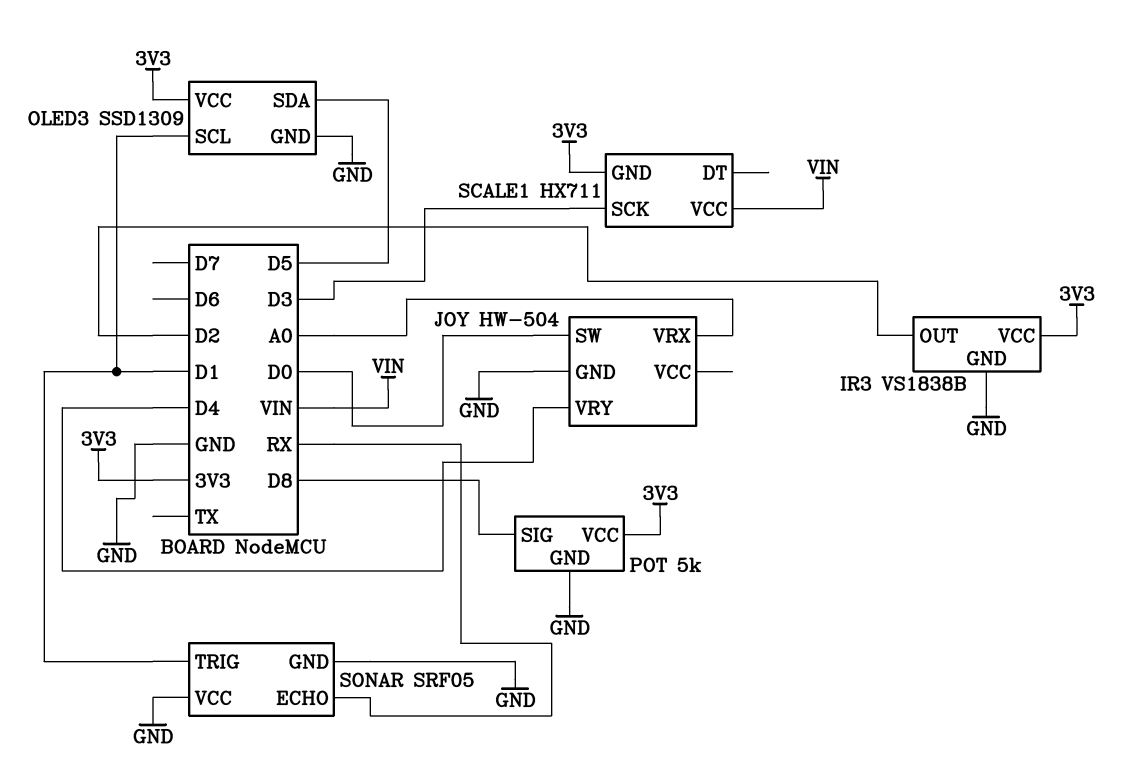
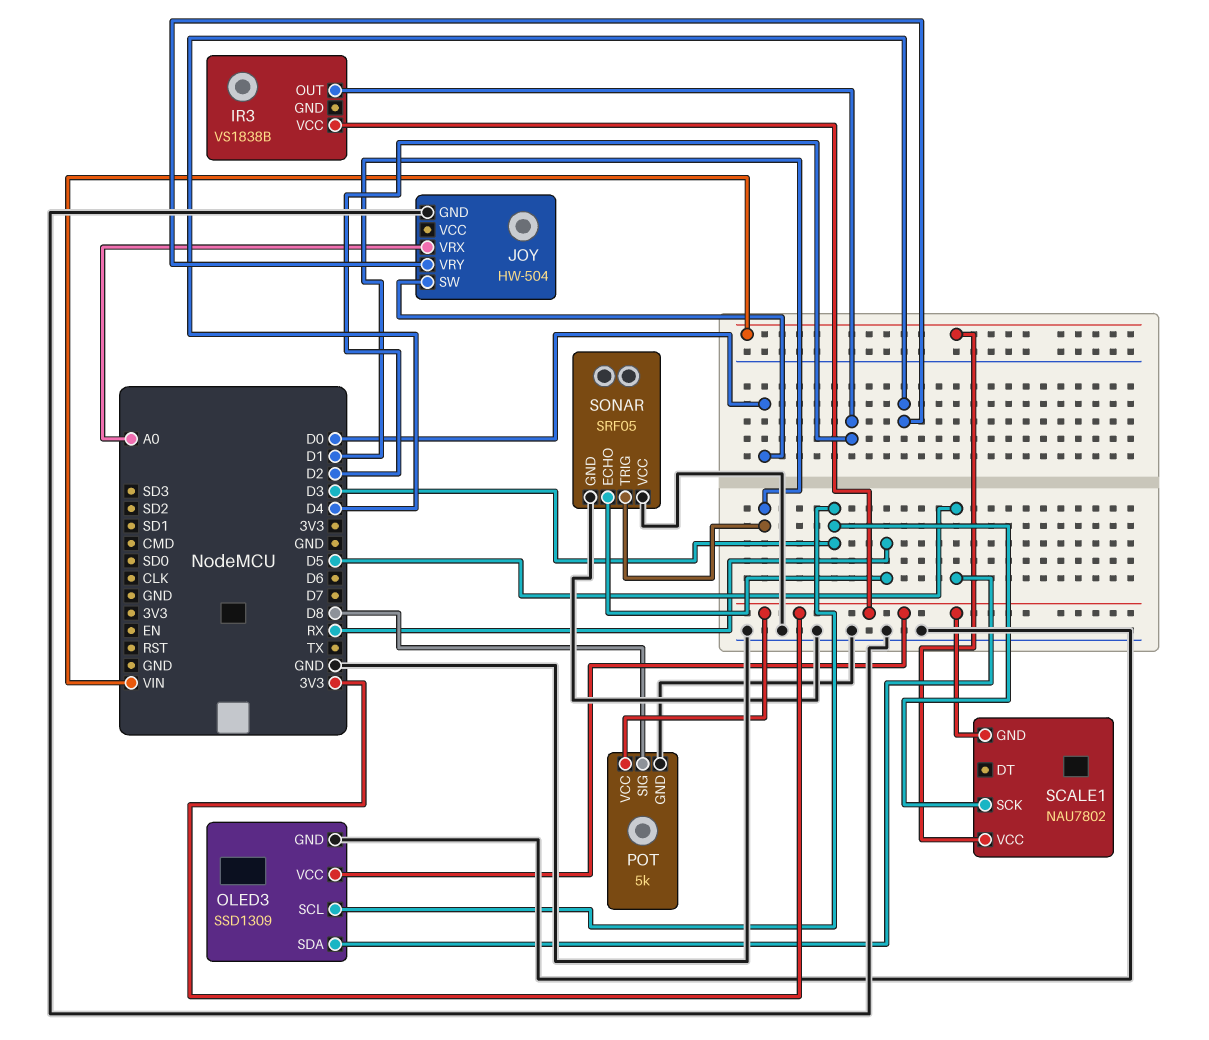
IR3 pin GND: GND -> none
OLED3 pin SCL: D1 -> D3
SCALE1: HX711 -> NAU7802

